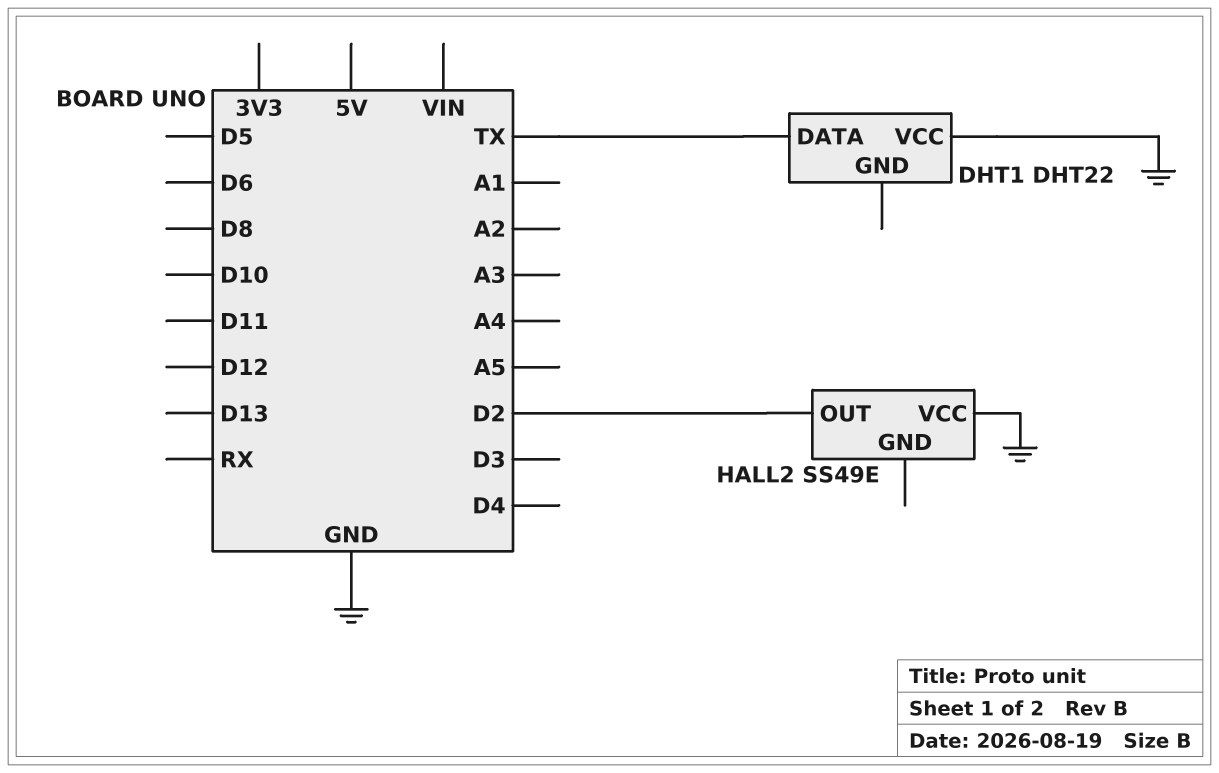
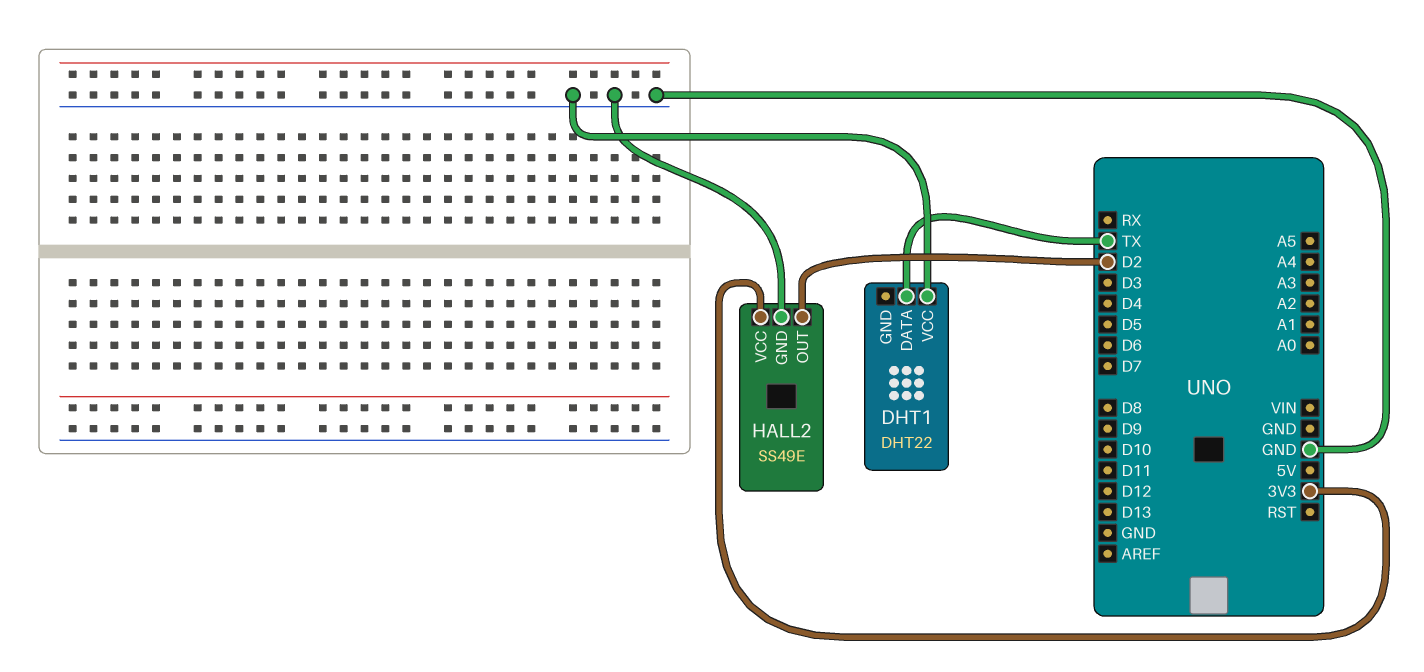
HALL2 pin GND: none -> GND
HALL2 pin VCC: GND -> 3V3

